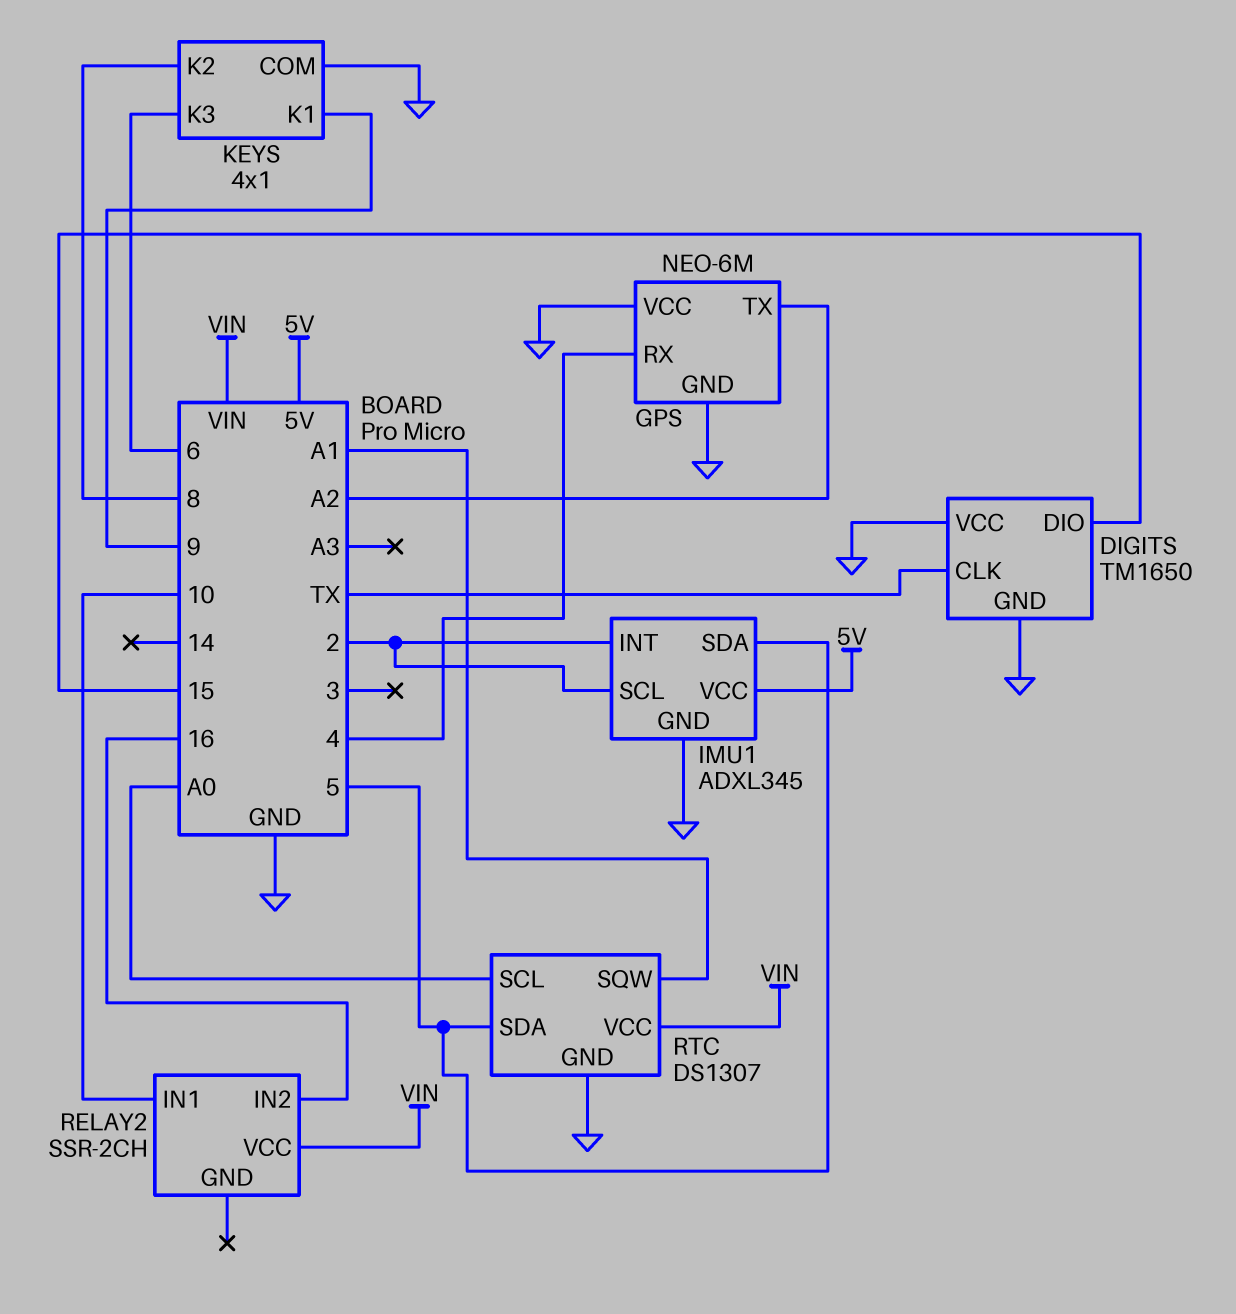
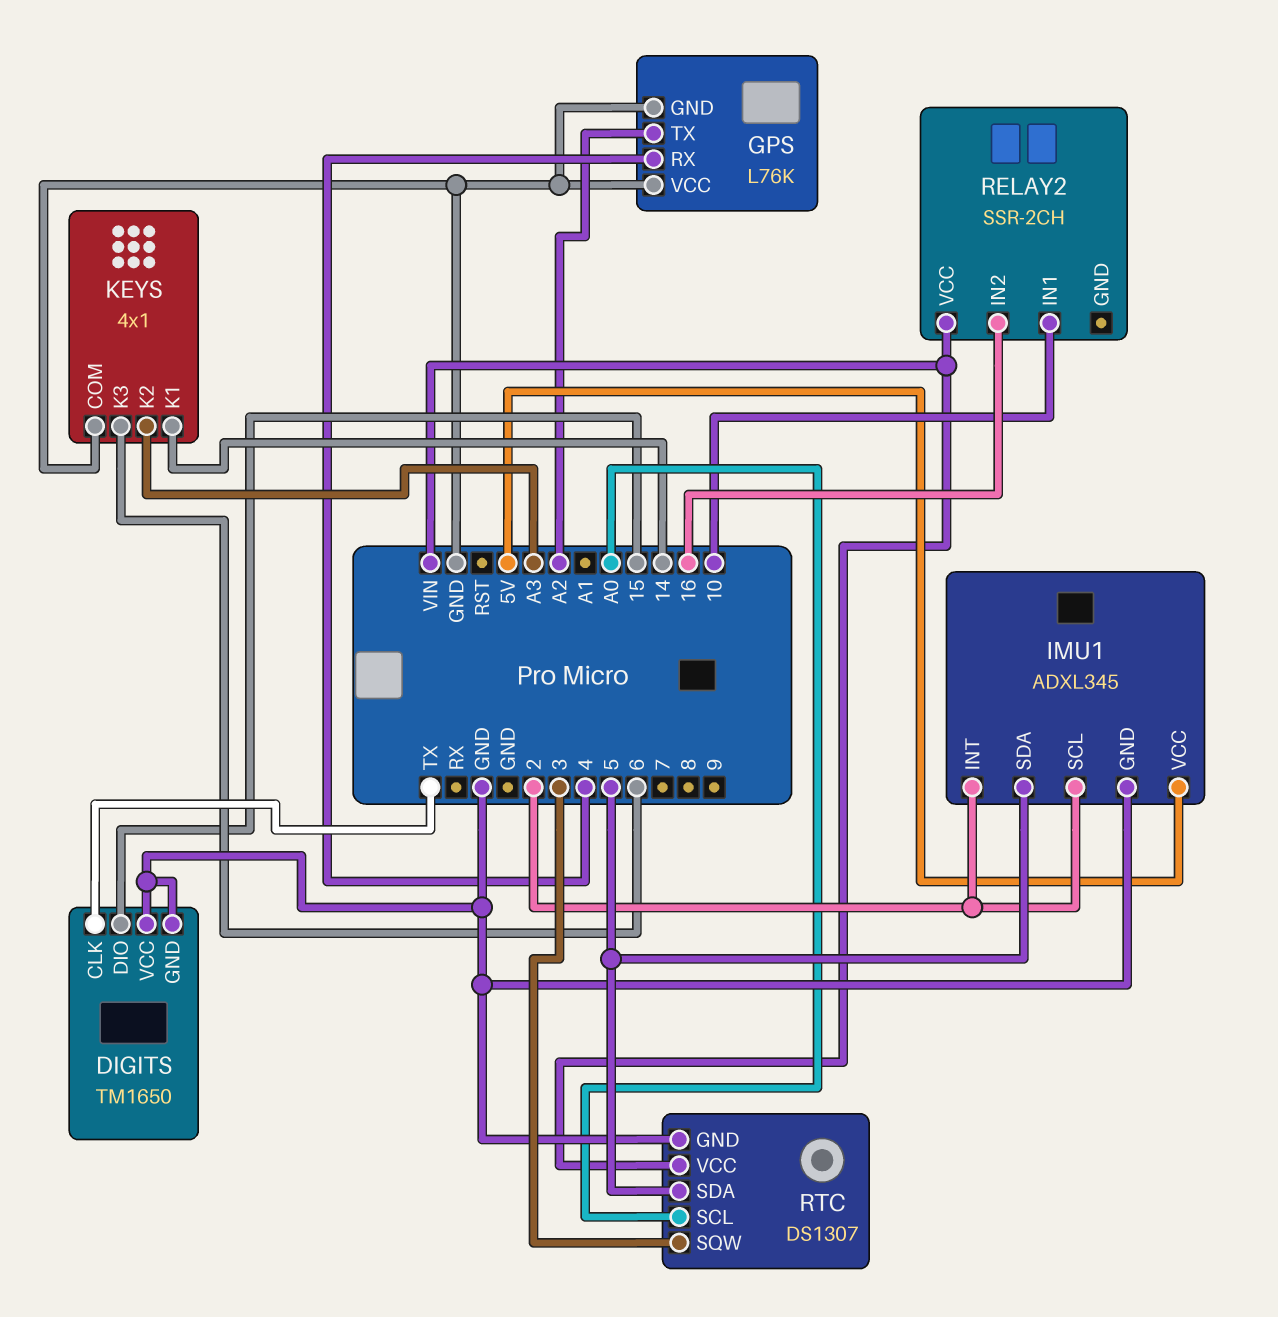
GPS: NEO-6M -> L76K
KEYS pin K1: 9 -> 14
KEYS pin K2: 8 -> A3
RTC pin SQW: A1 -> 3

